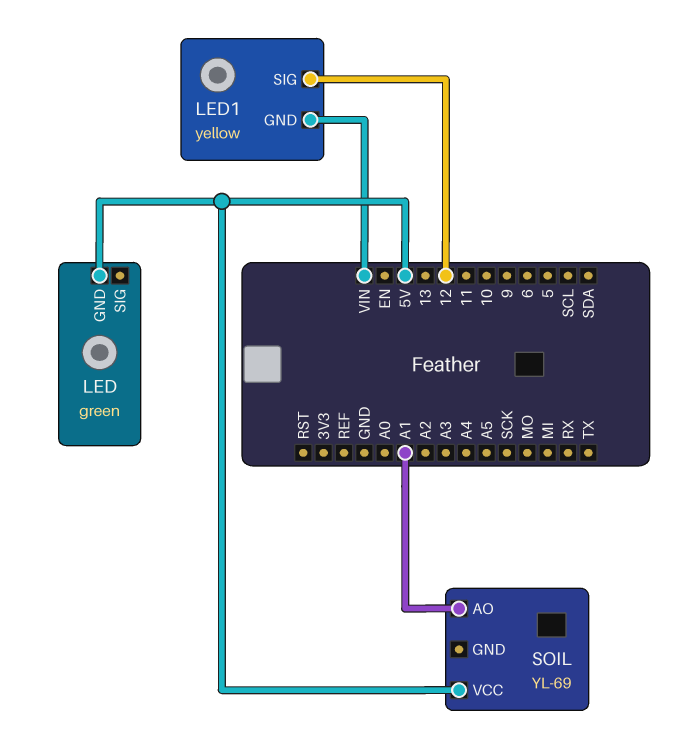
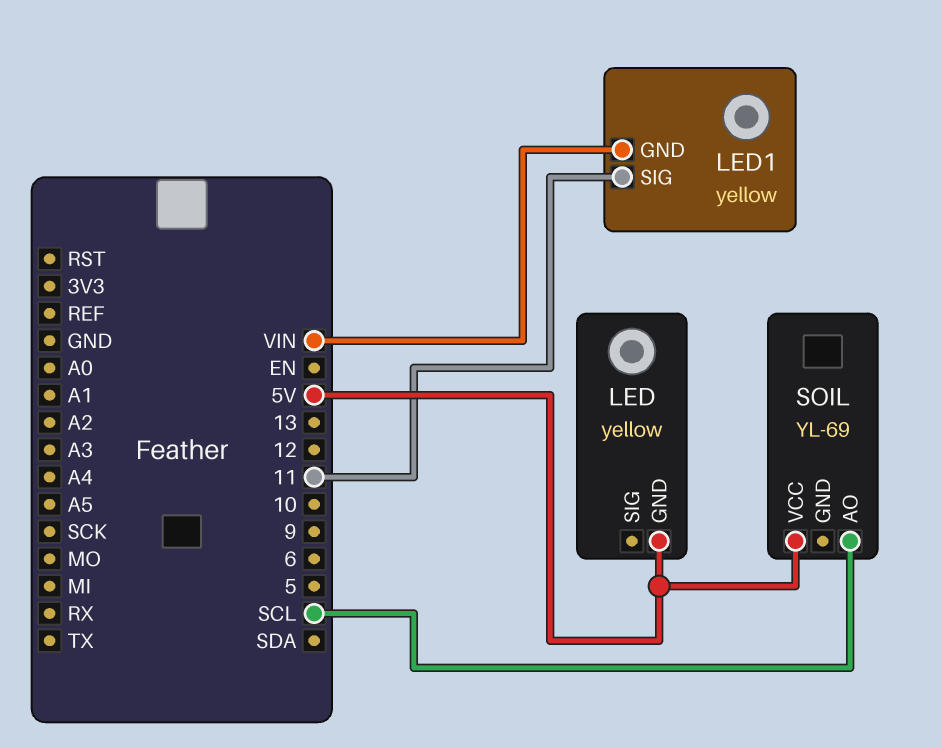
LED: green -> yellow
LED1 pin SIG: 12 -> 11
SOIL pin AO: A1 -> SCL

